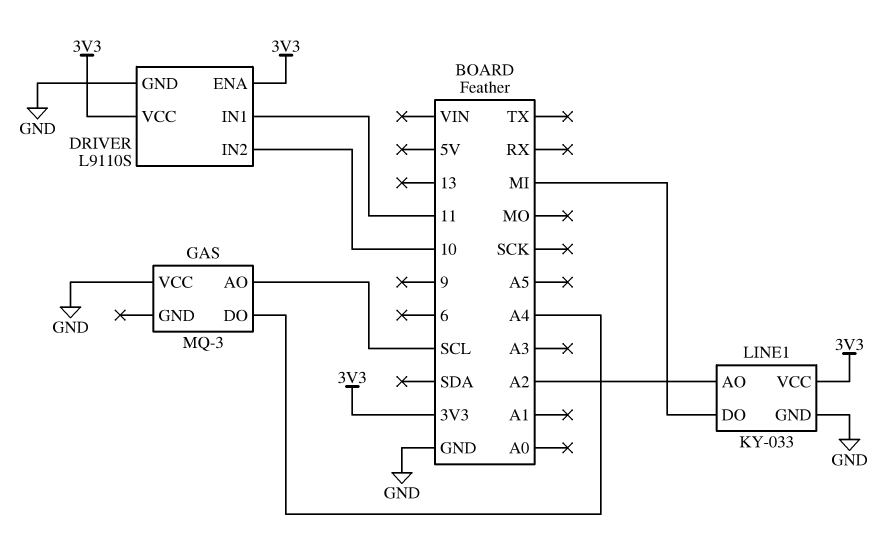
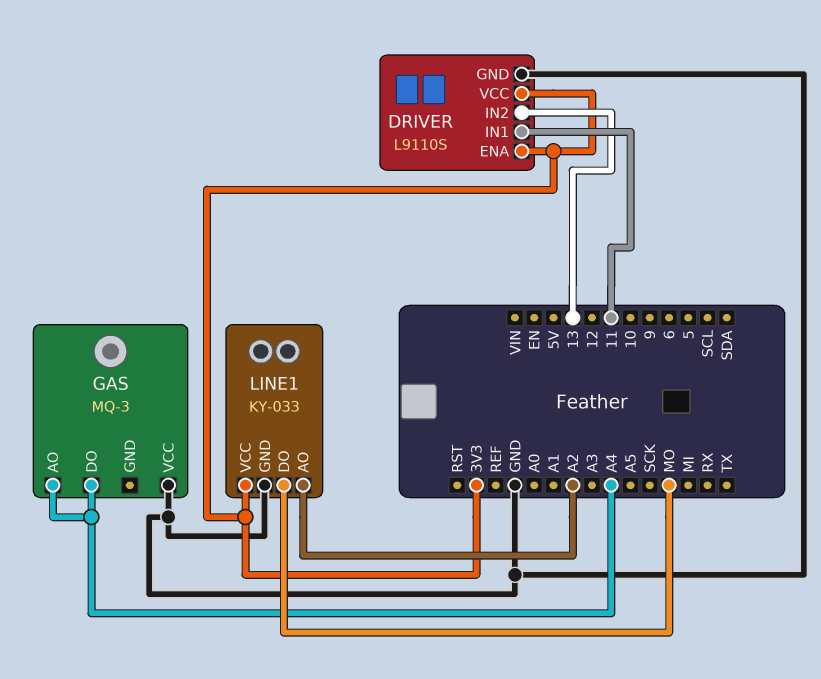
DRIVER pin IN2: 10 -> 13
GAS pin AO: SCL -> A4
LINE1 pin DO: MI -> MO

